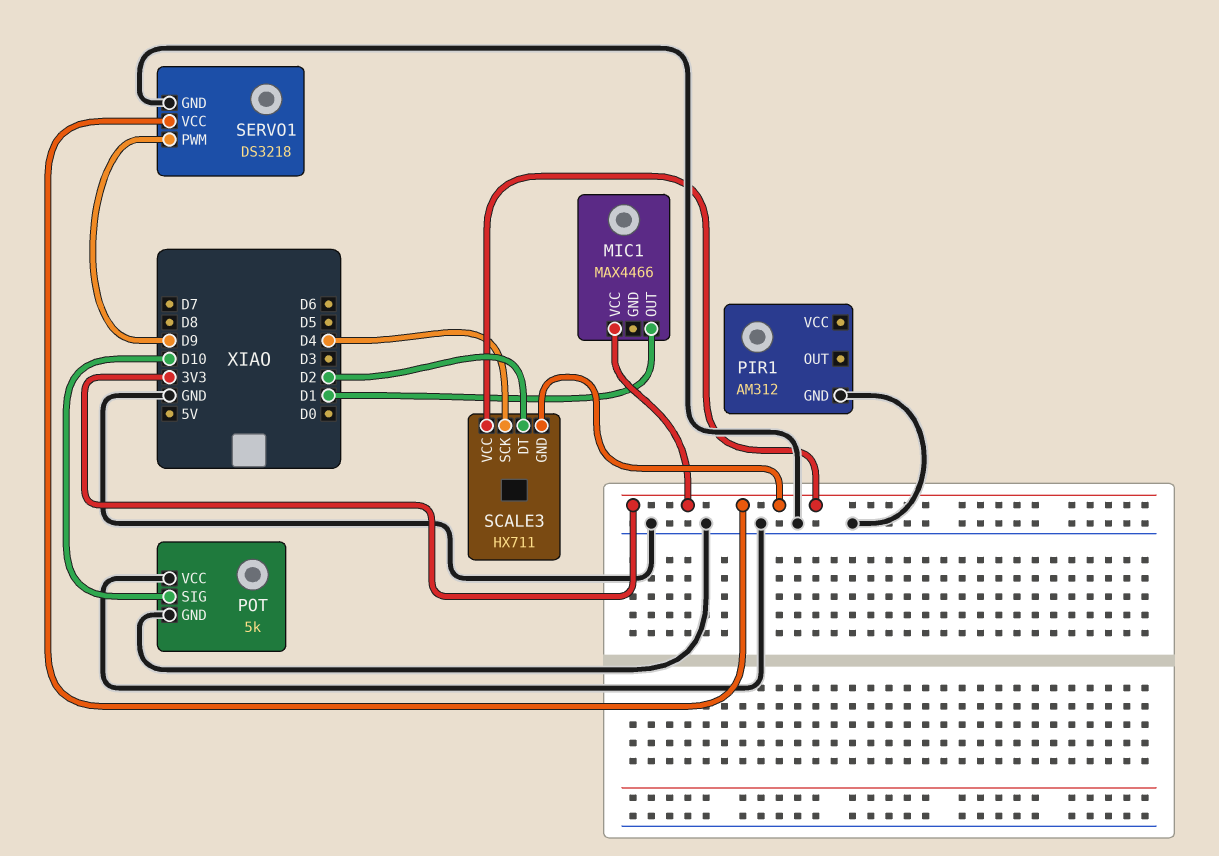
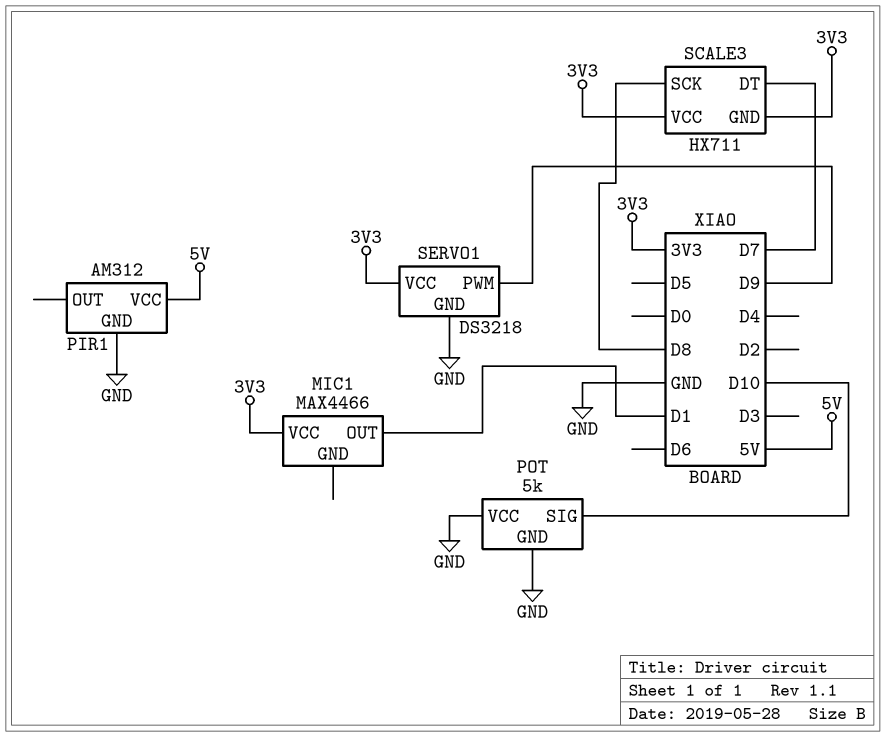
PIR1 pin VCC: none -> 5V
SCALE3 pin DT: D2 -> D7
SCALE3 pin SCK: D4 -> D8

